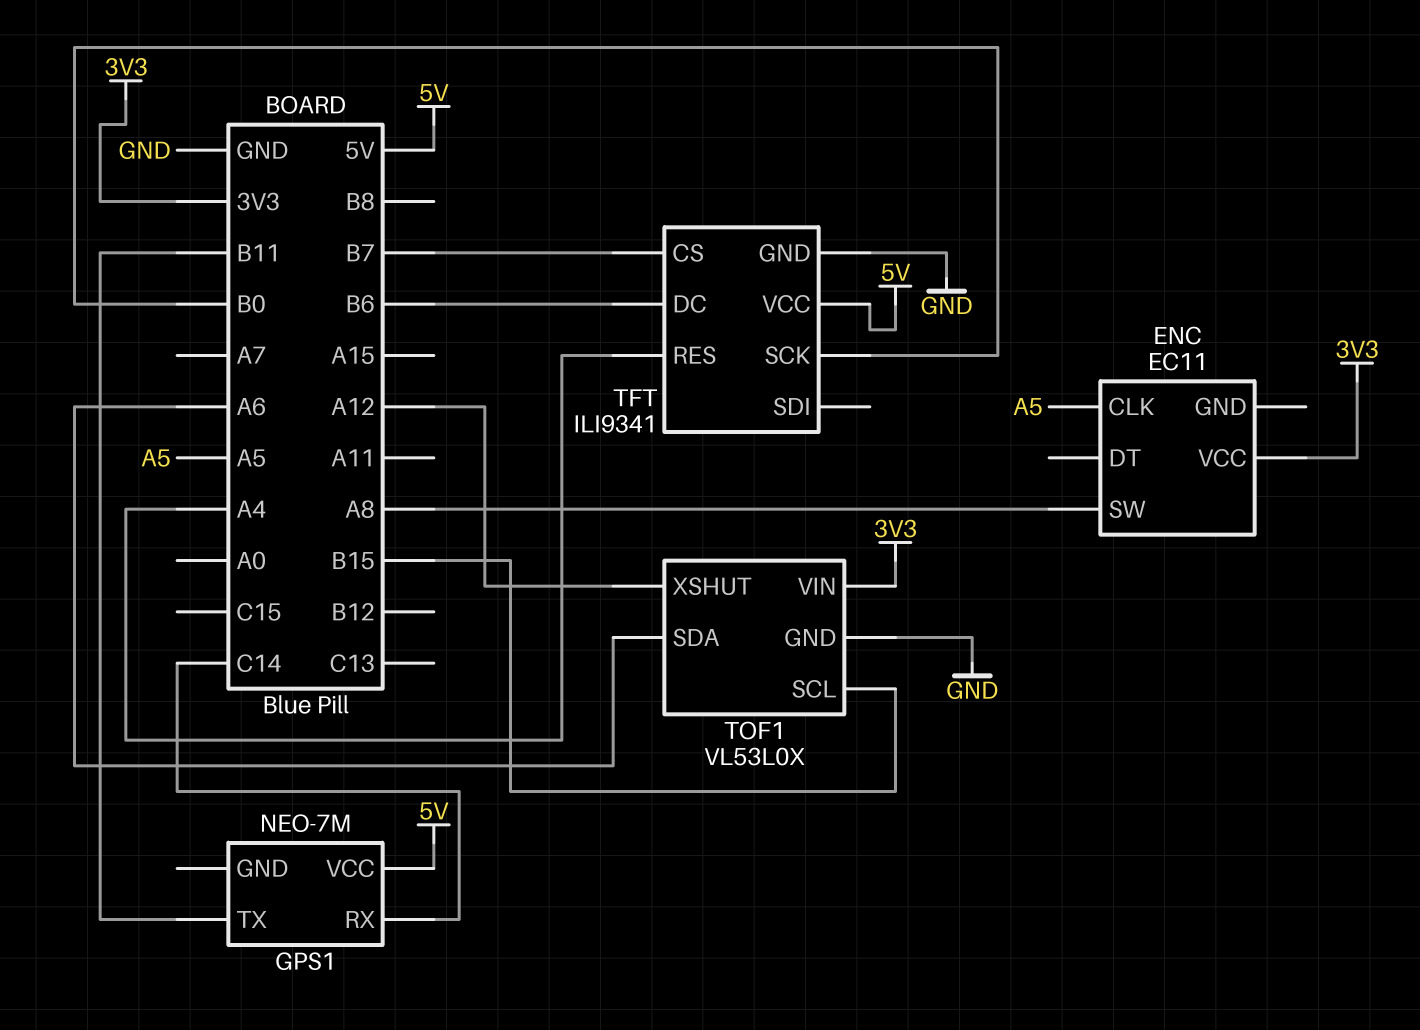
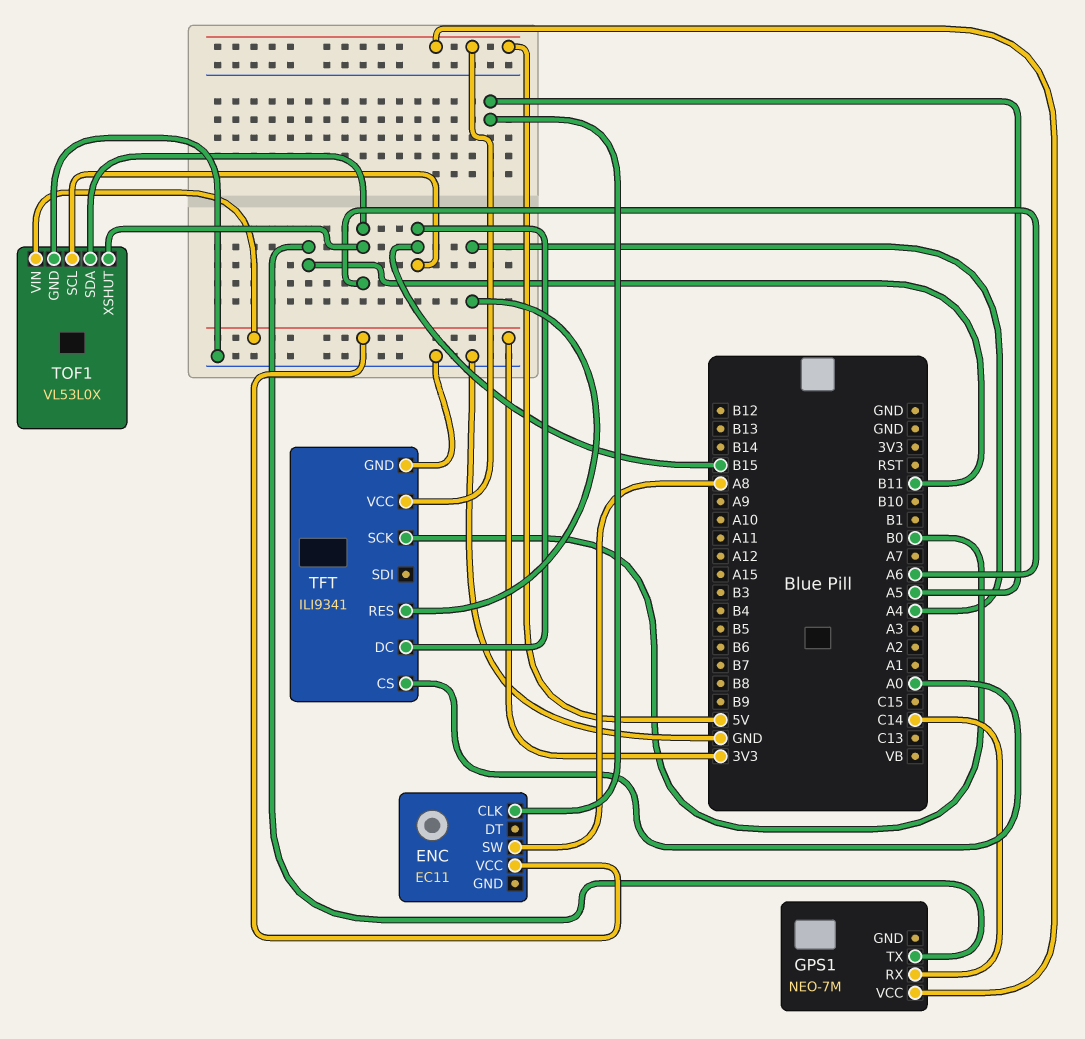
TFT pin CS: B7 -> A0
TFT pin DC: B6 -> B15
TOF1 pin XSHUT: A12 -> A6

